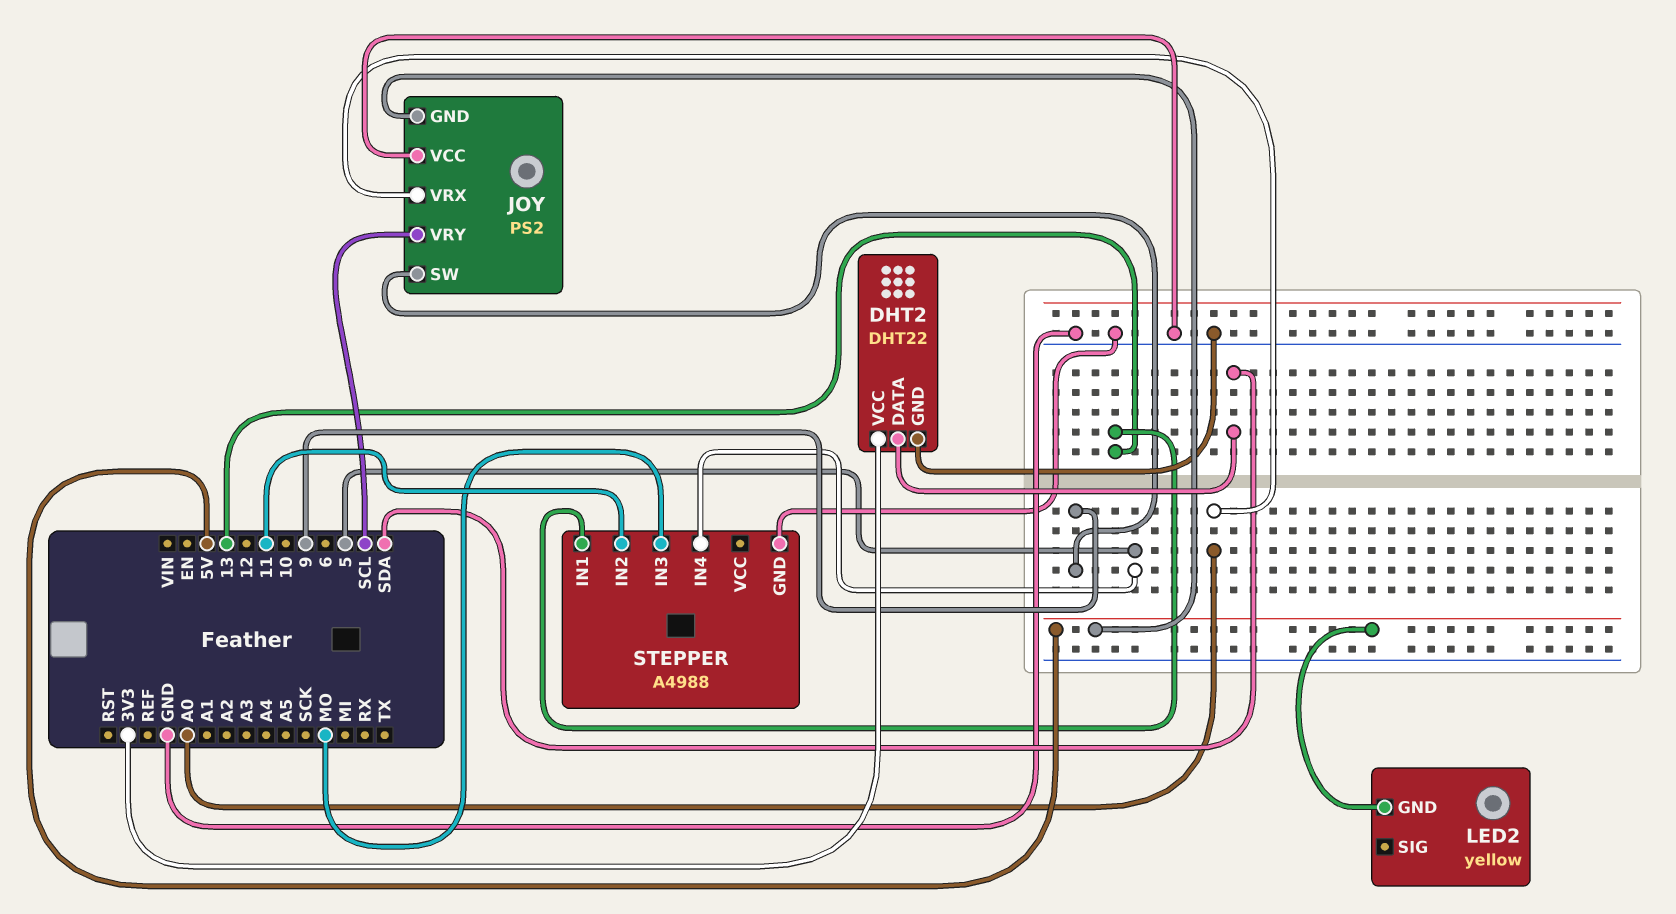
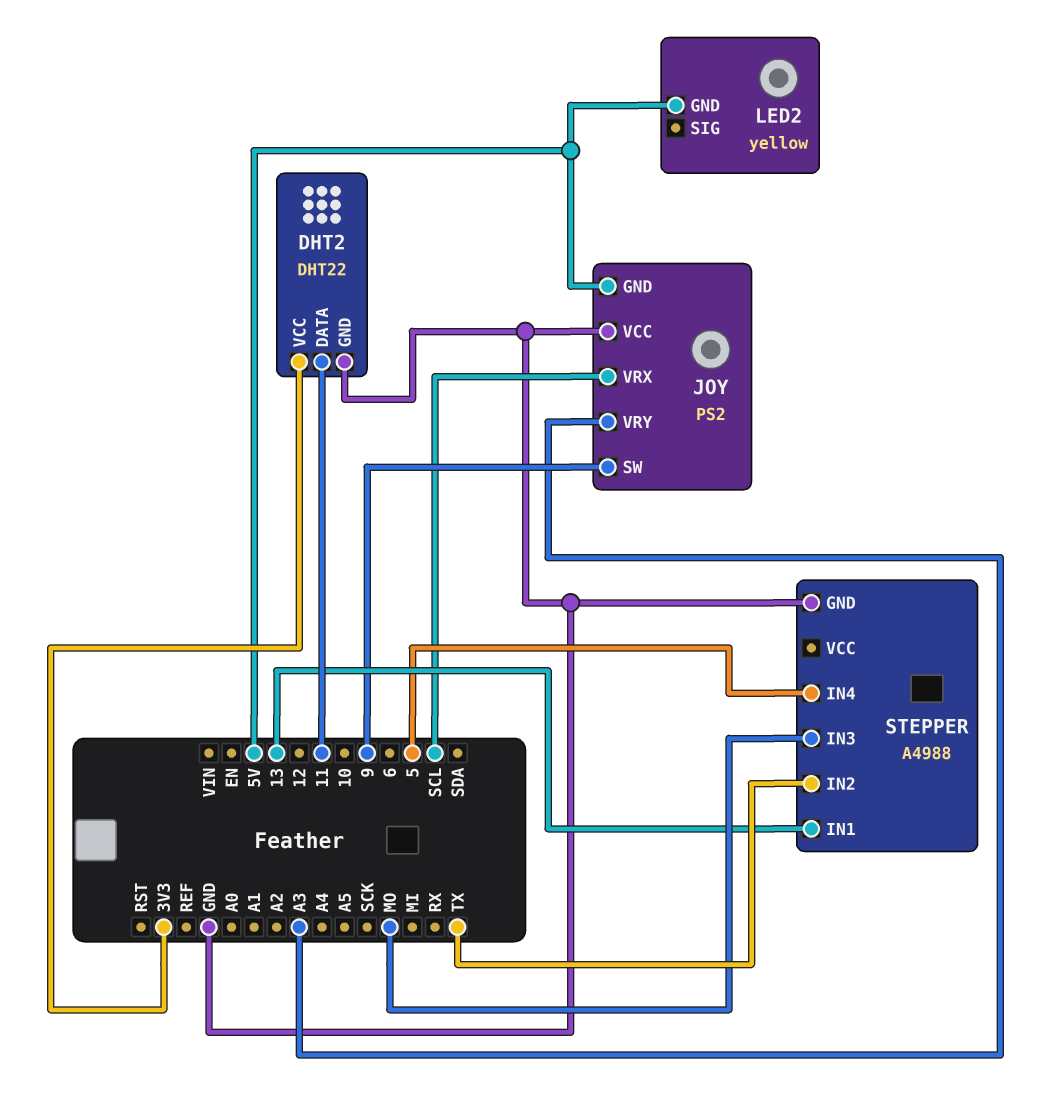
DHT2 pin DATA: SDA -> 11
JOY pin VRX: A0 -> SCL
JOY pin VRY: SCL -> A3
STEPPER pin IN2: 11 -> TX

